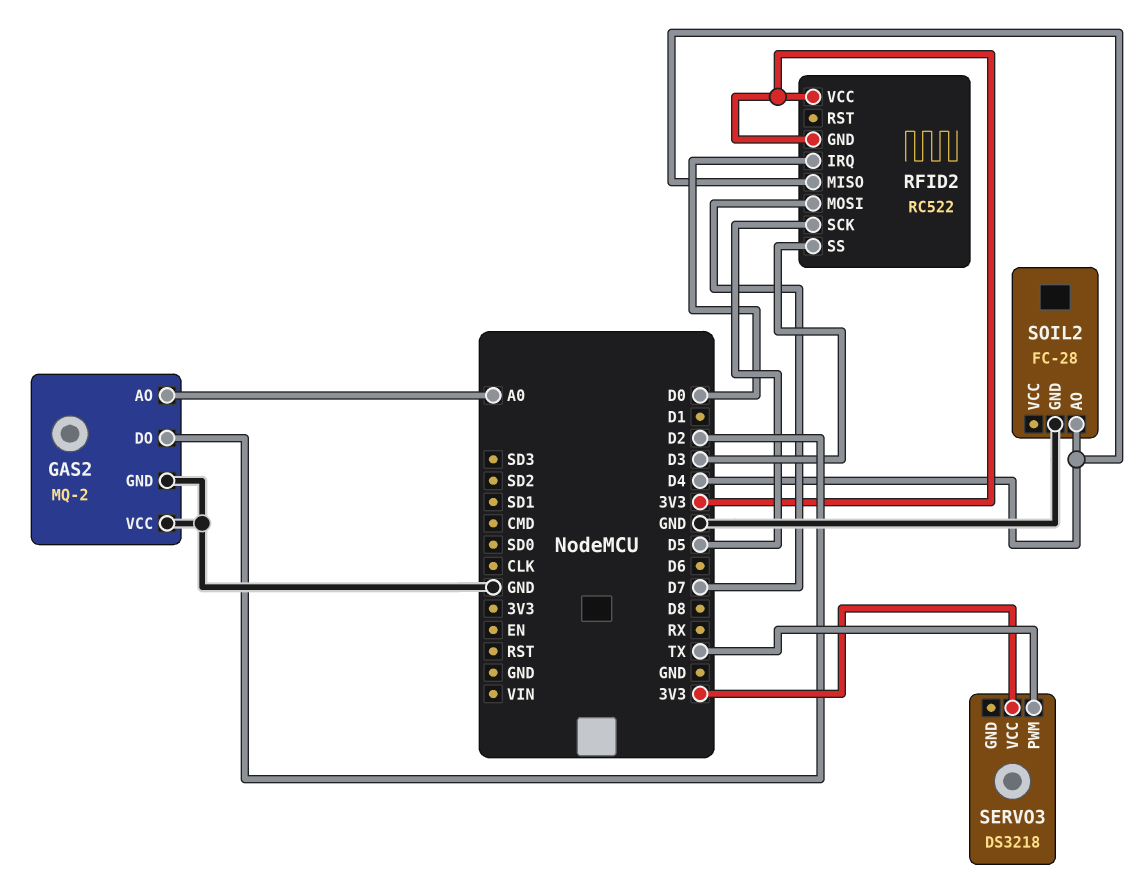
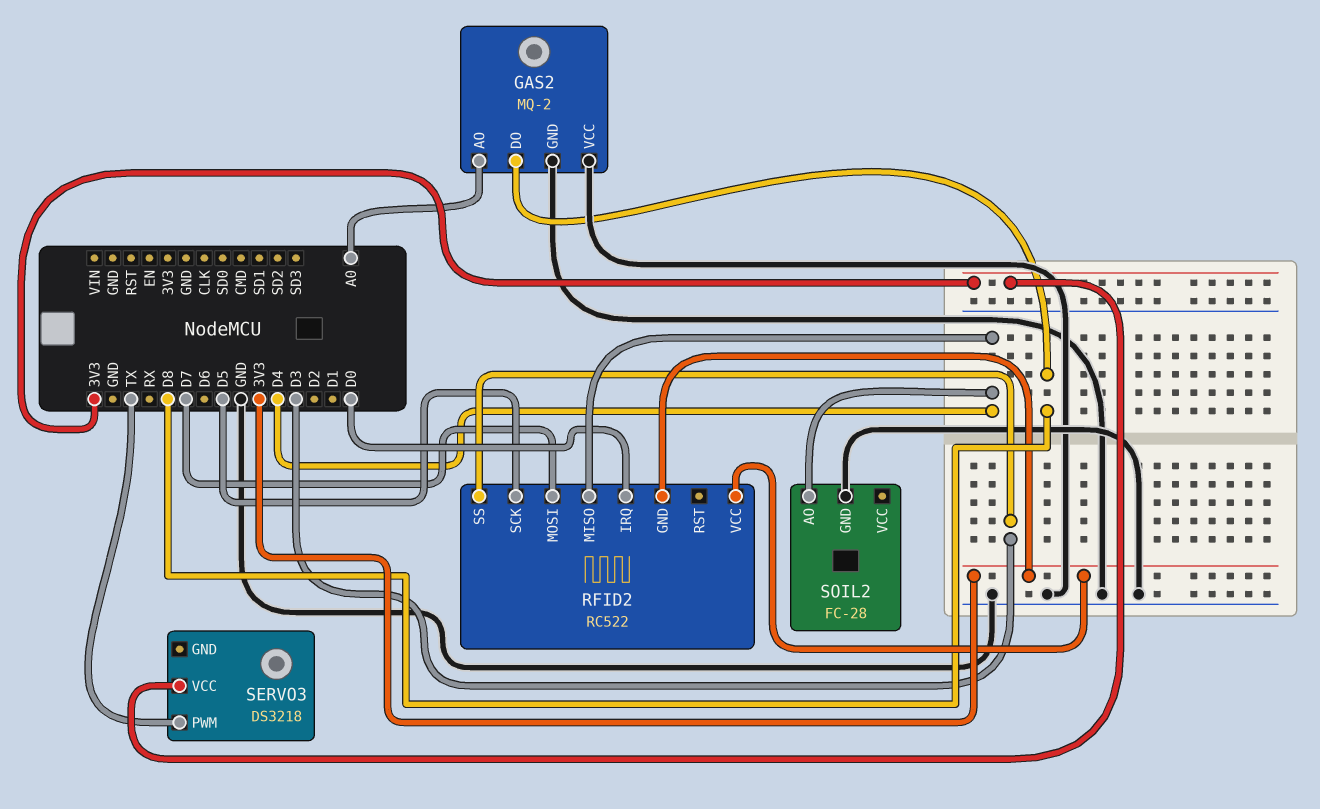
GAS2 pin DO: D2 -> D8

